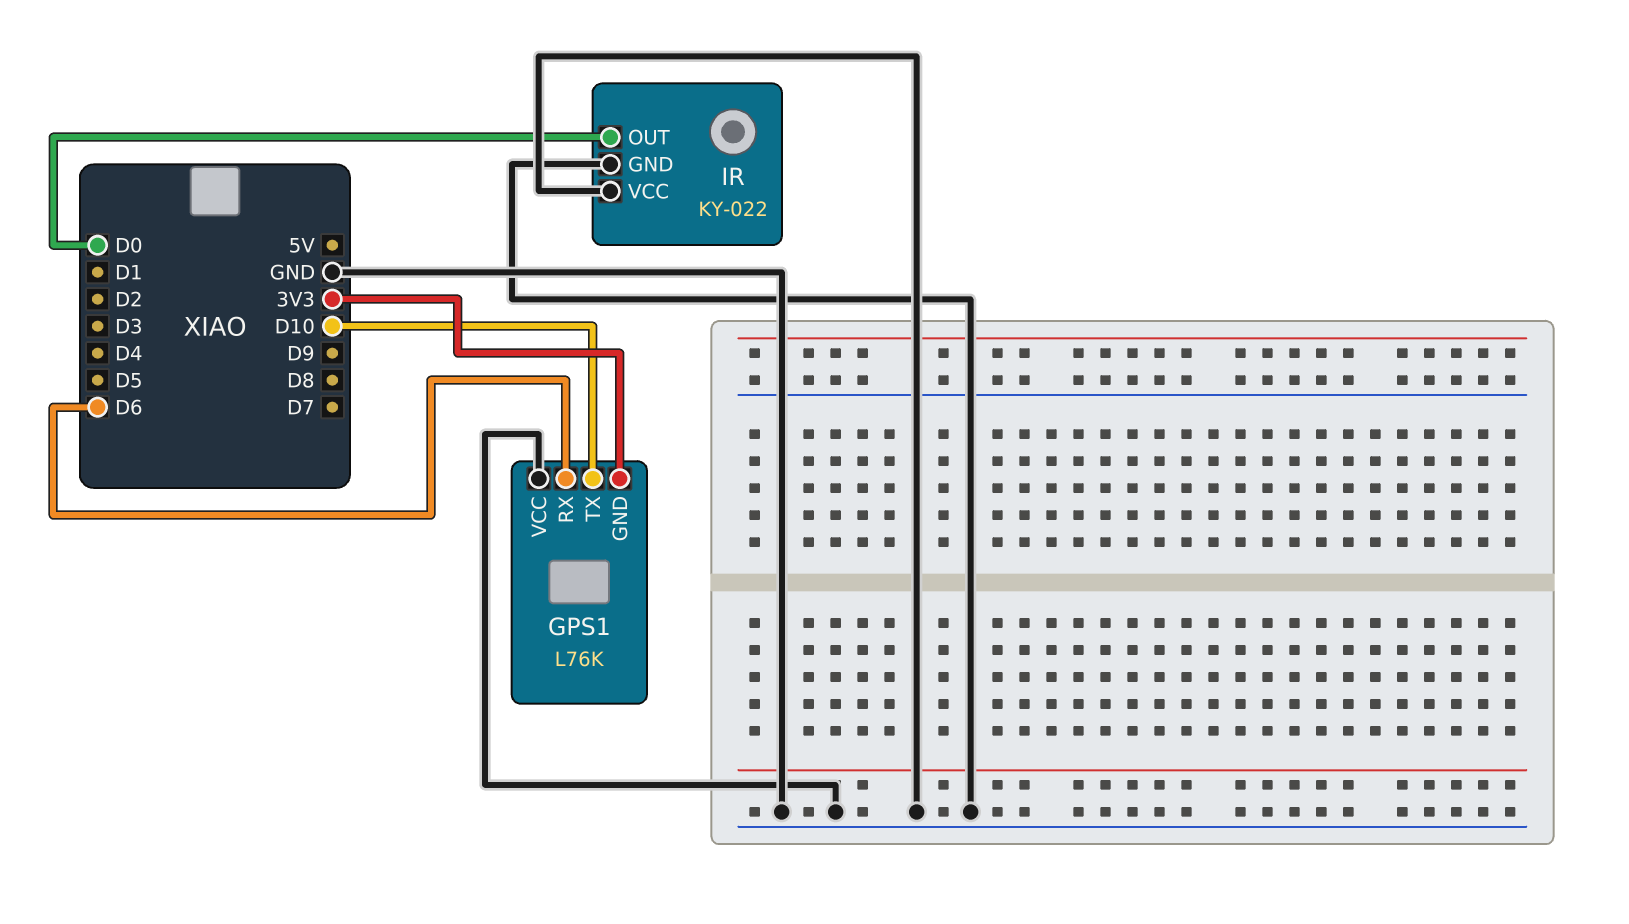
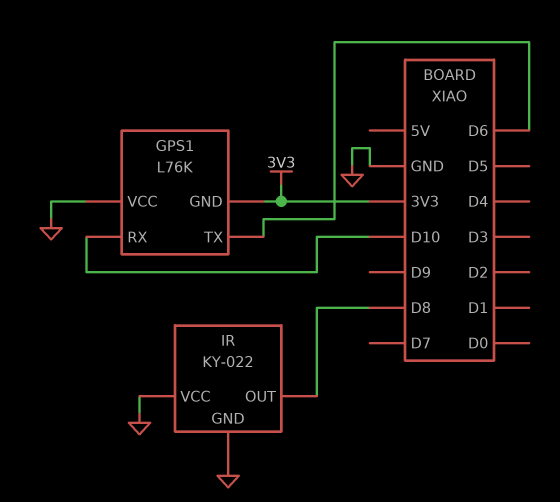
GPS1 pin RX: D6 -> D10
GPS1 pin TX: D10 -> D6
IR pin OUT: D0 -> D8

